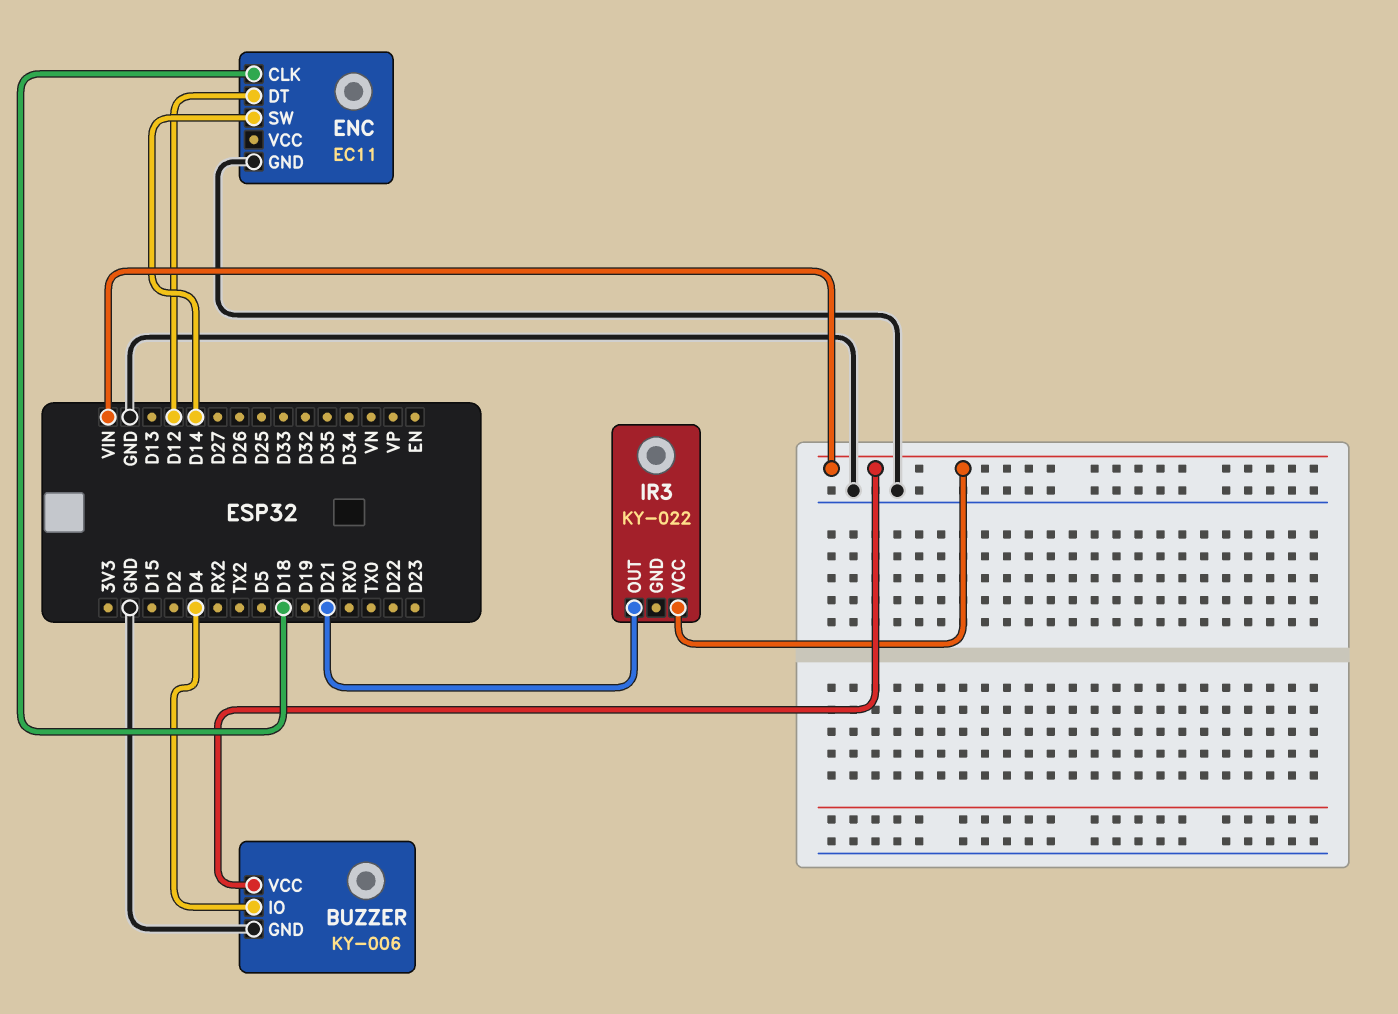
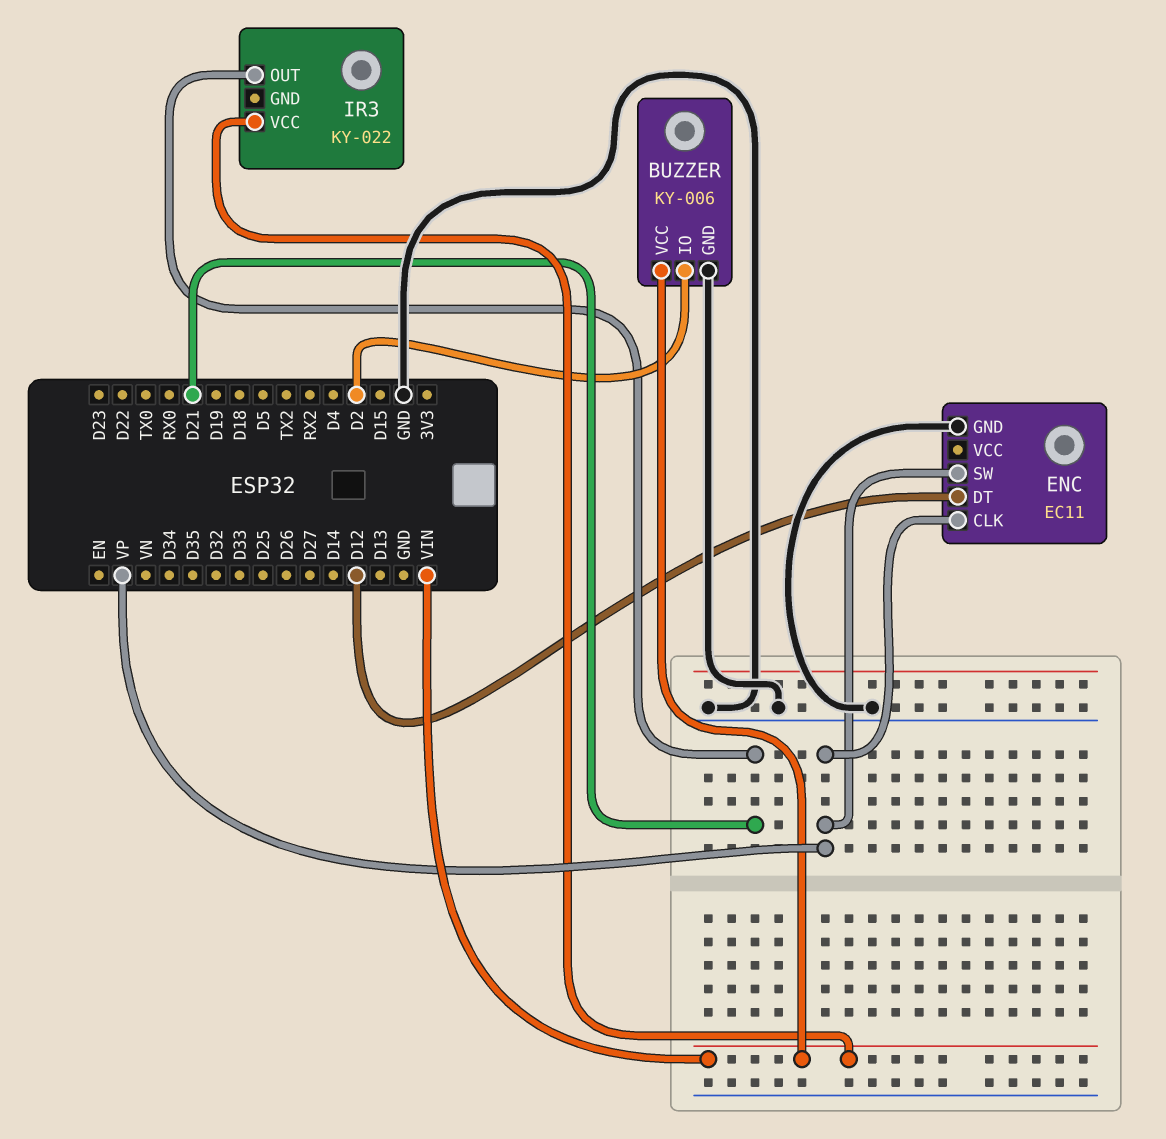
BUZZER pin IO: D4 -> D2
ENC pin CLK: D18 -> VP
ENC pin SW: D14 -> VP

